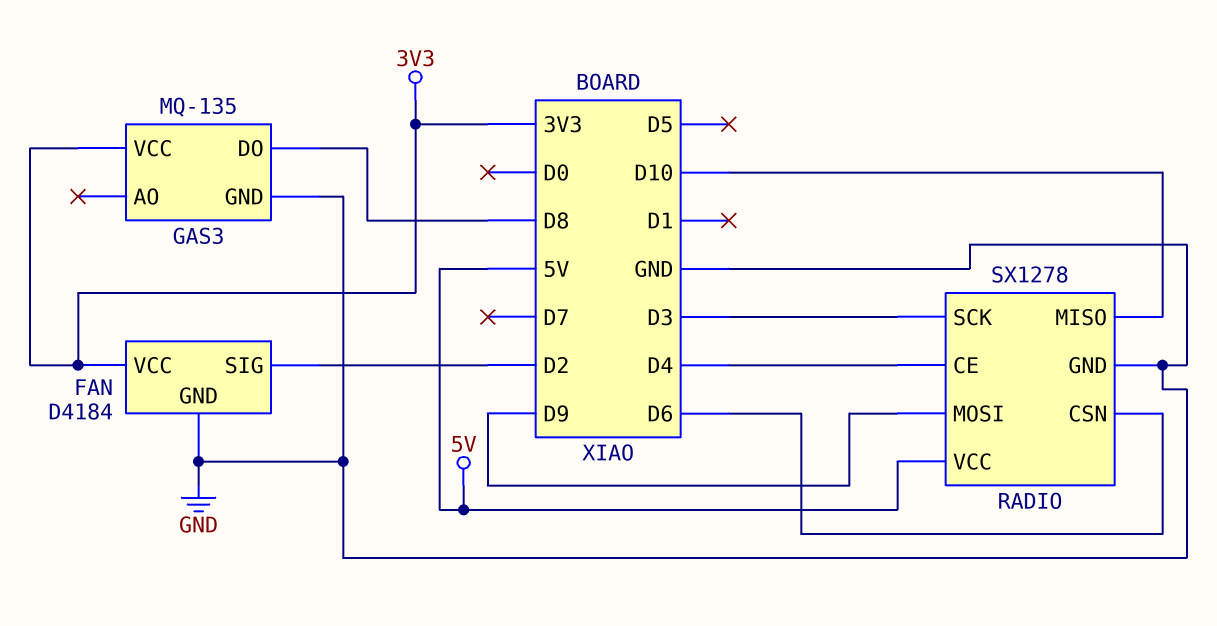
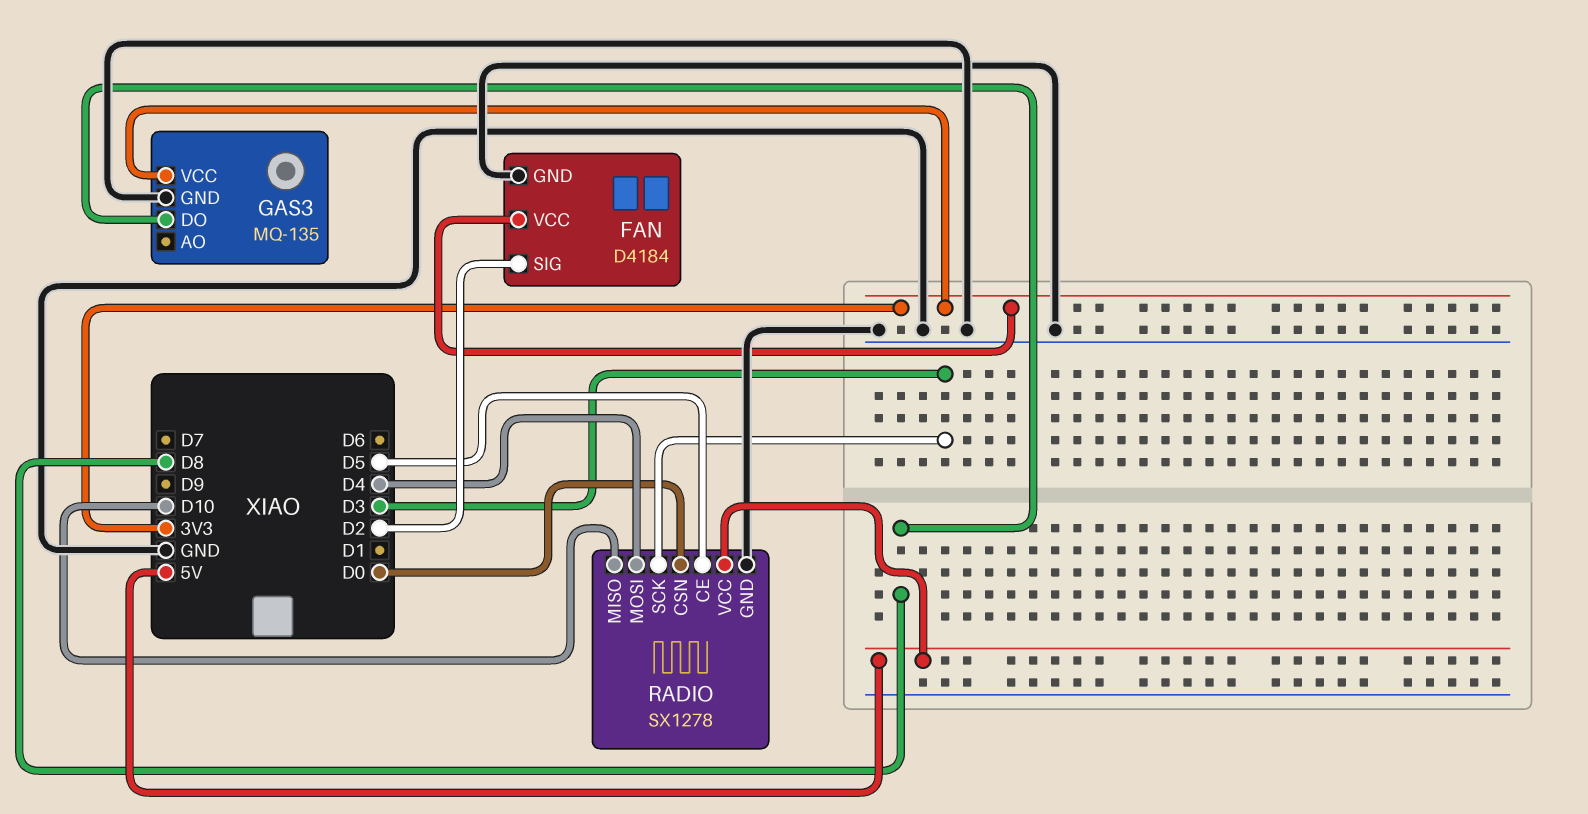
RADIO pin CE: D4 -> D5
RADIO pin CSN: D6 -> D0
RADIO pin MOSI: D9 -> D4

